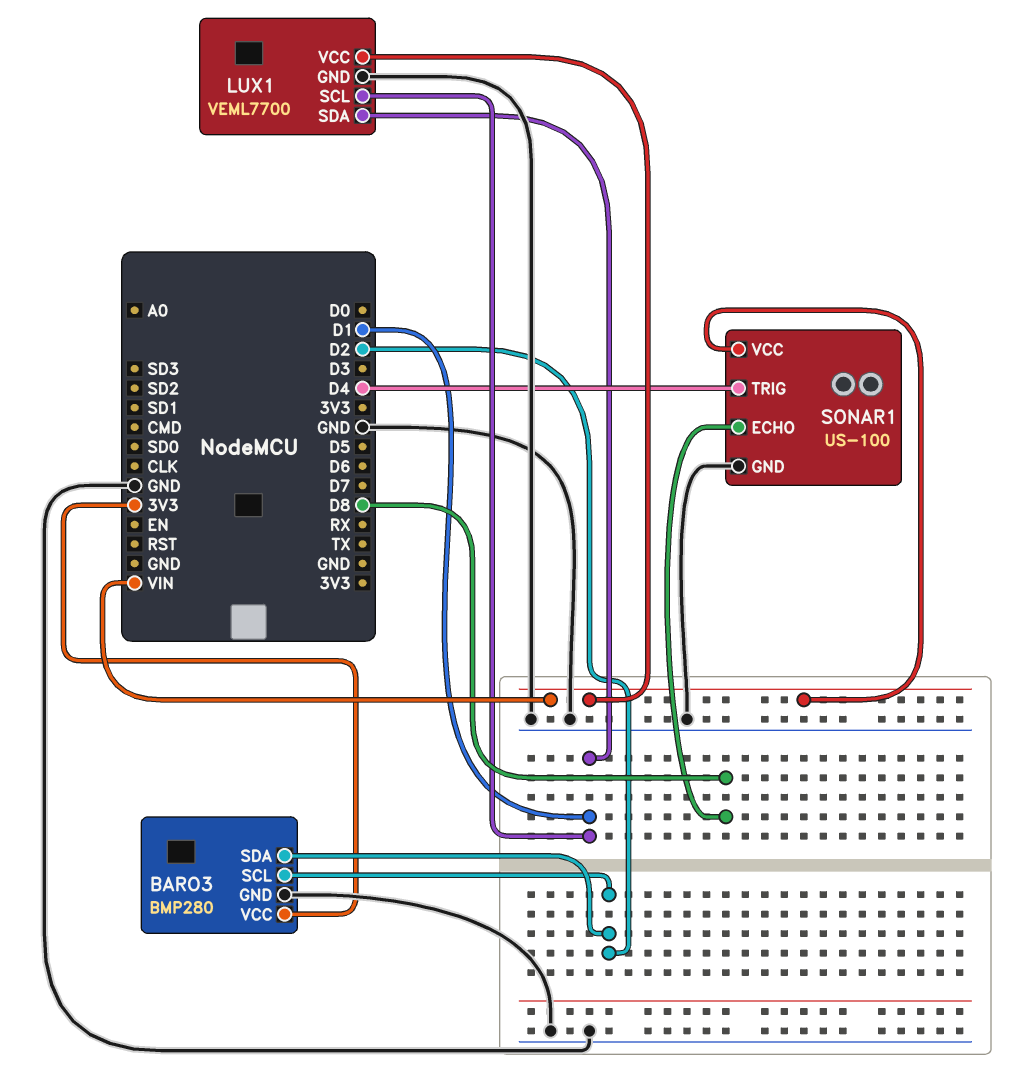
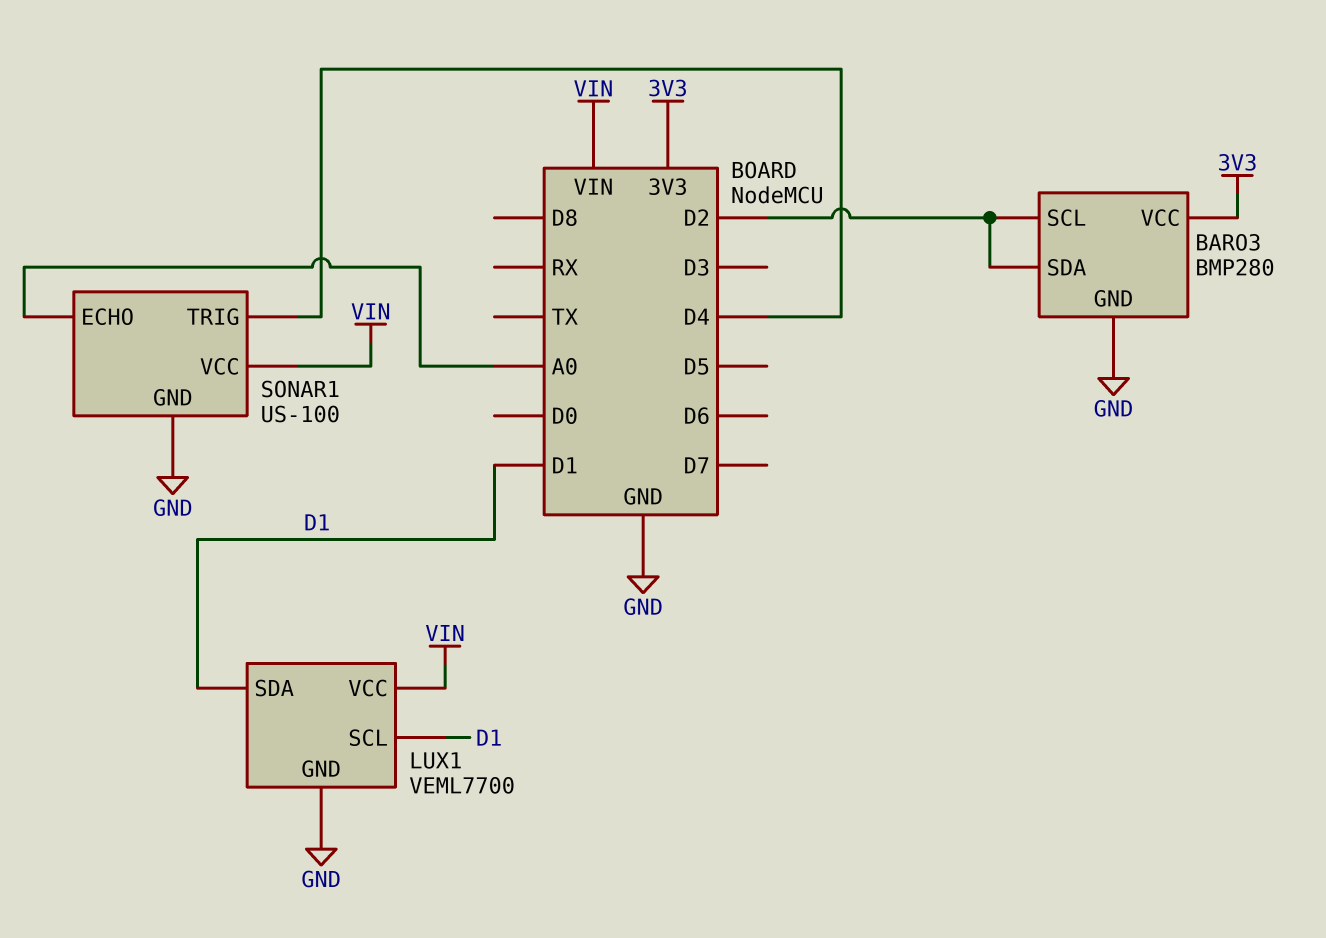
SONAR1 pin ECHO: D8 -> A0

